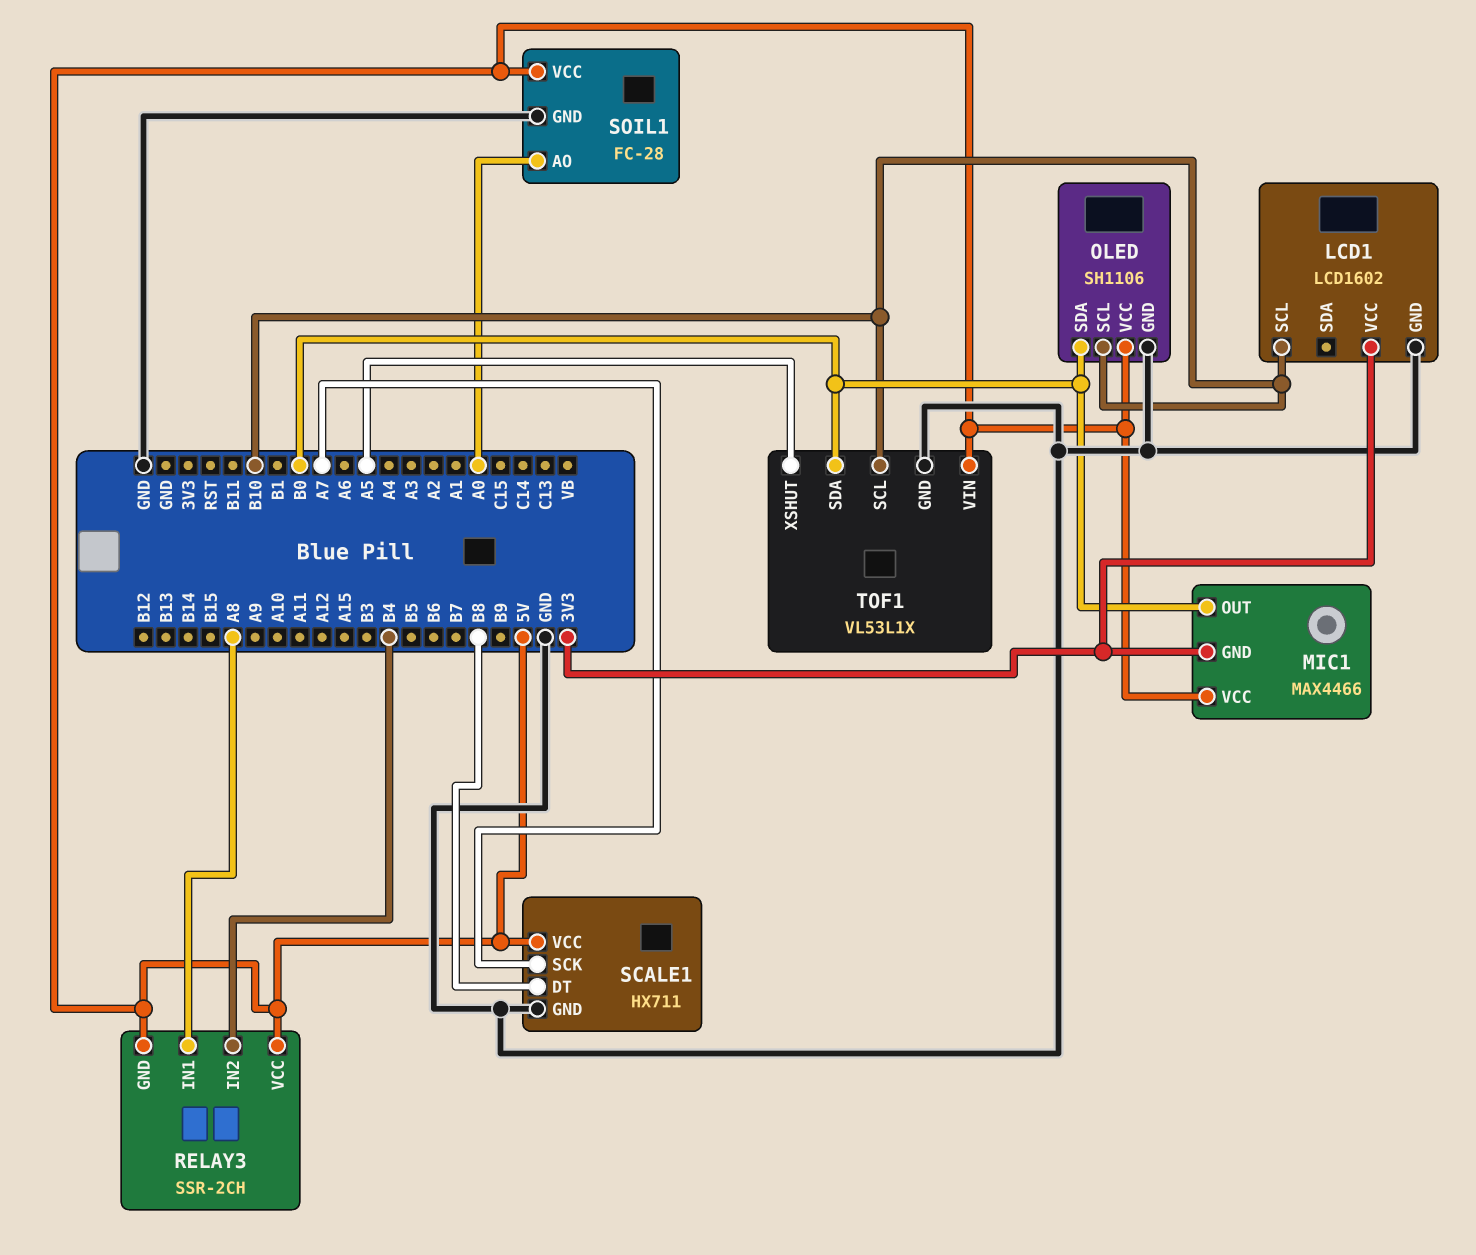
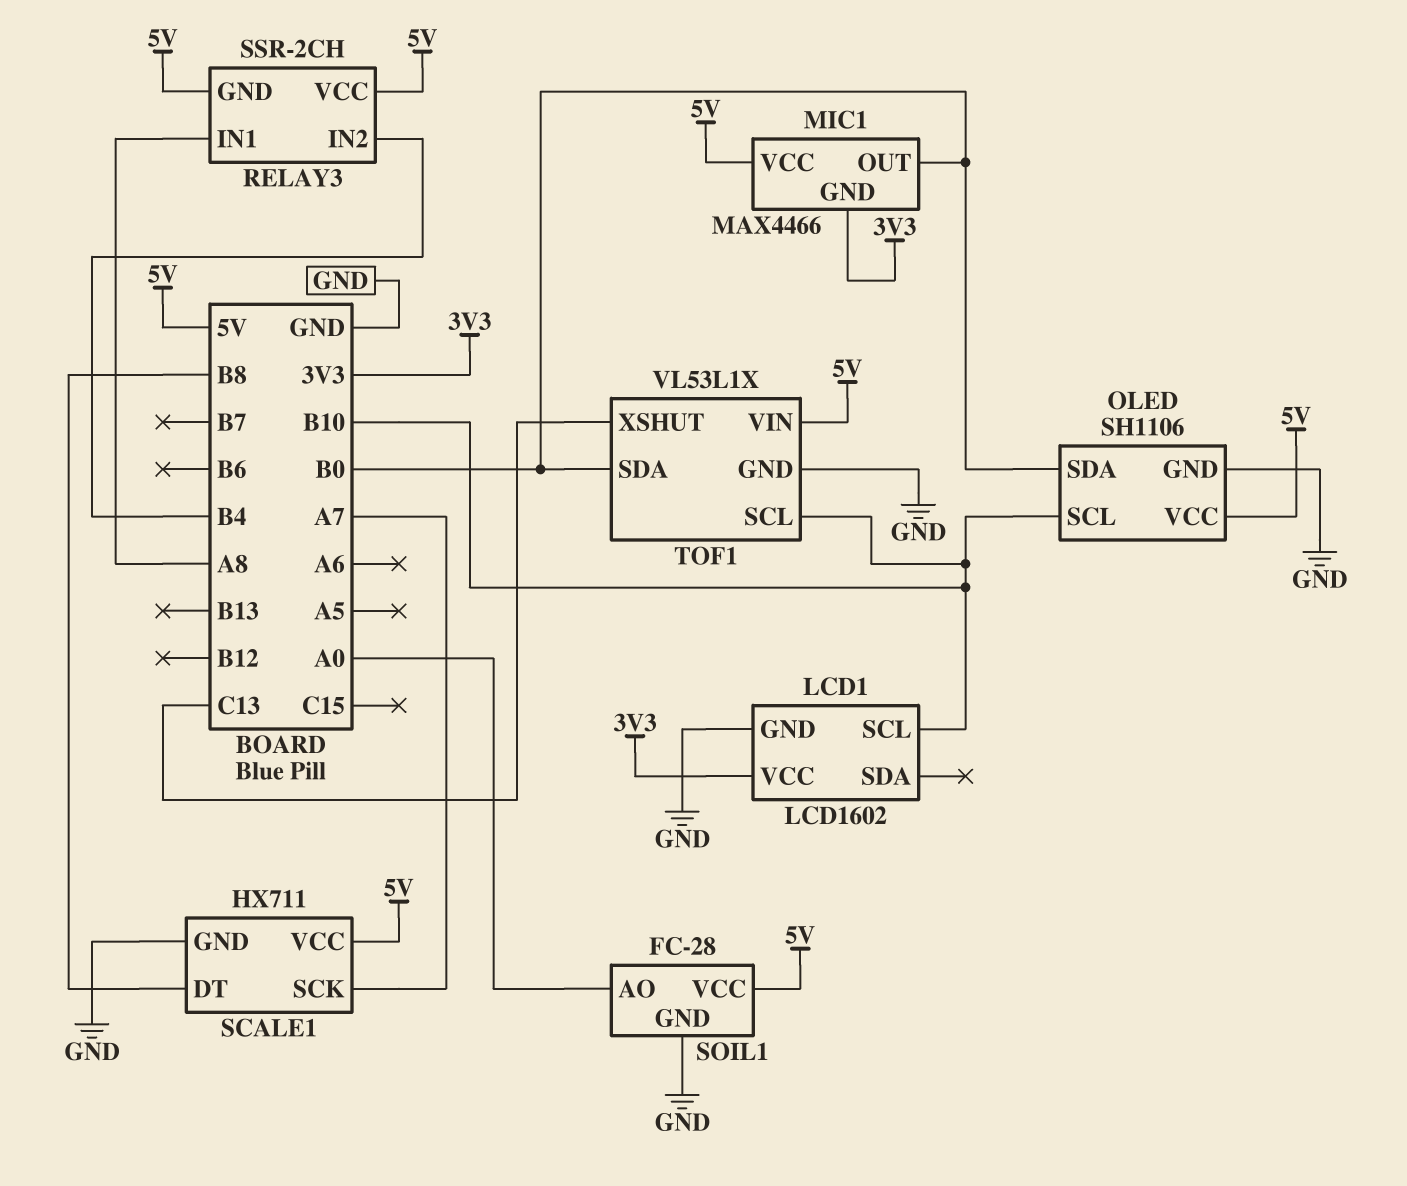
TOF1 pin XSHUT: A5 -> C13

